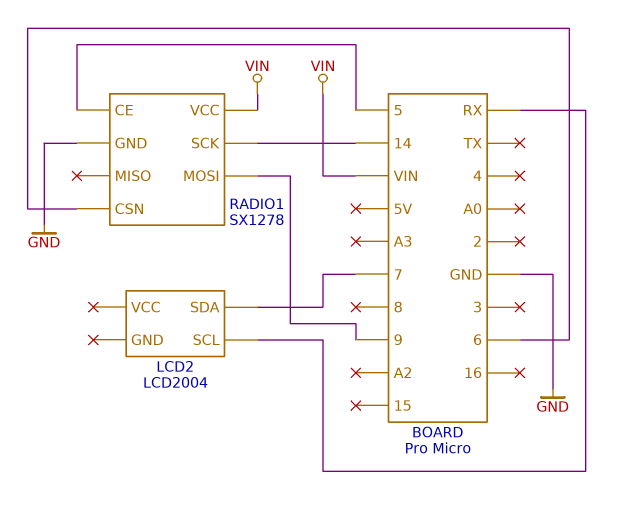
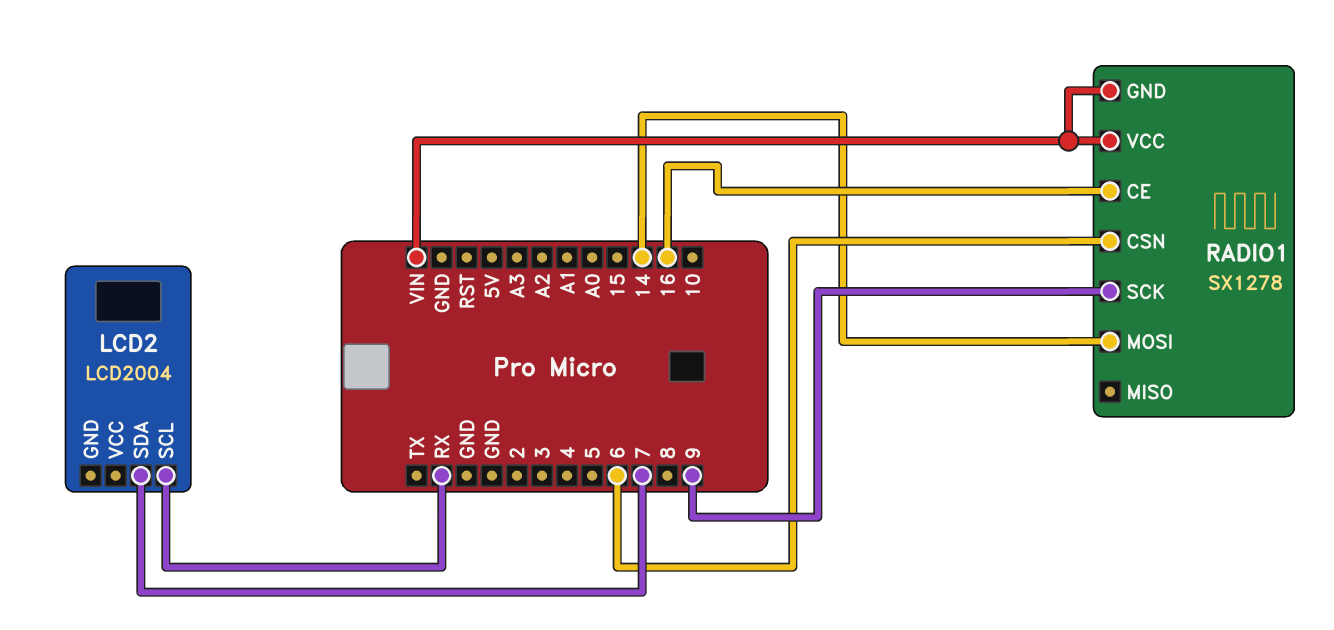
RADIO1 pin CE: 5 -> 16
RADIO1 pin GND: GND -> VIN
RADIO1 pin MOSI: 9 -> 14
RADIO1 pin SCK: 14 -> 9

